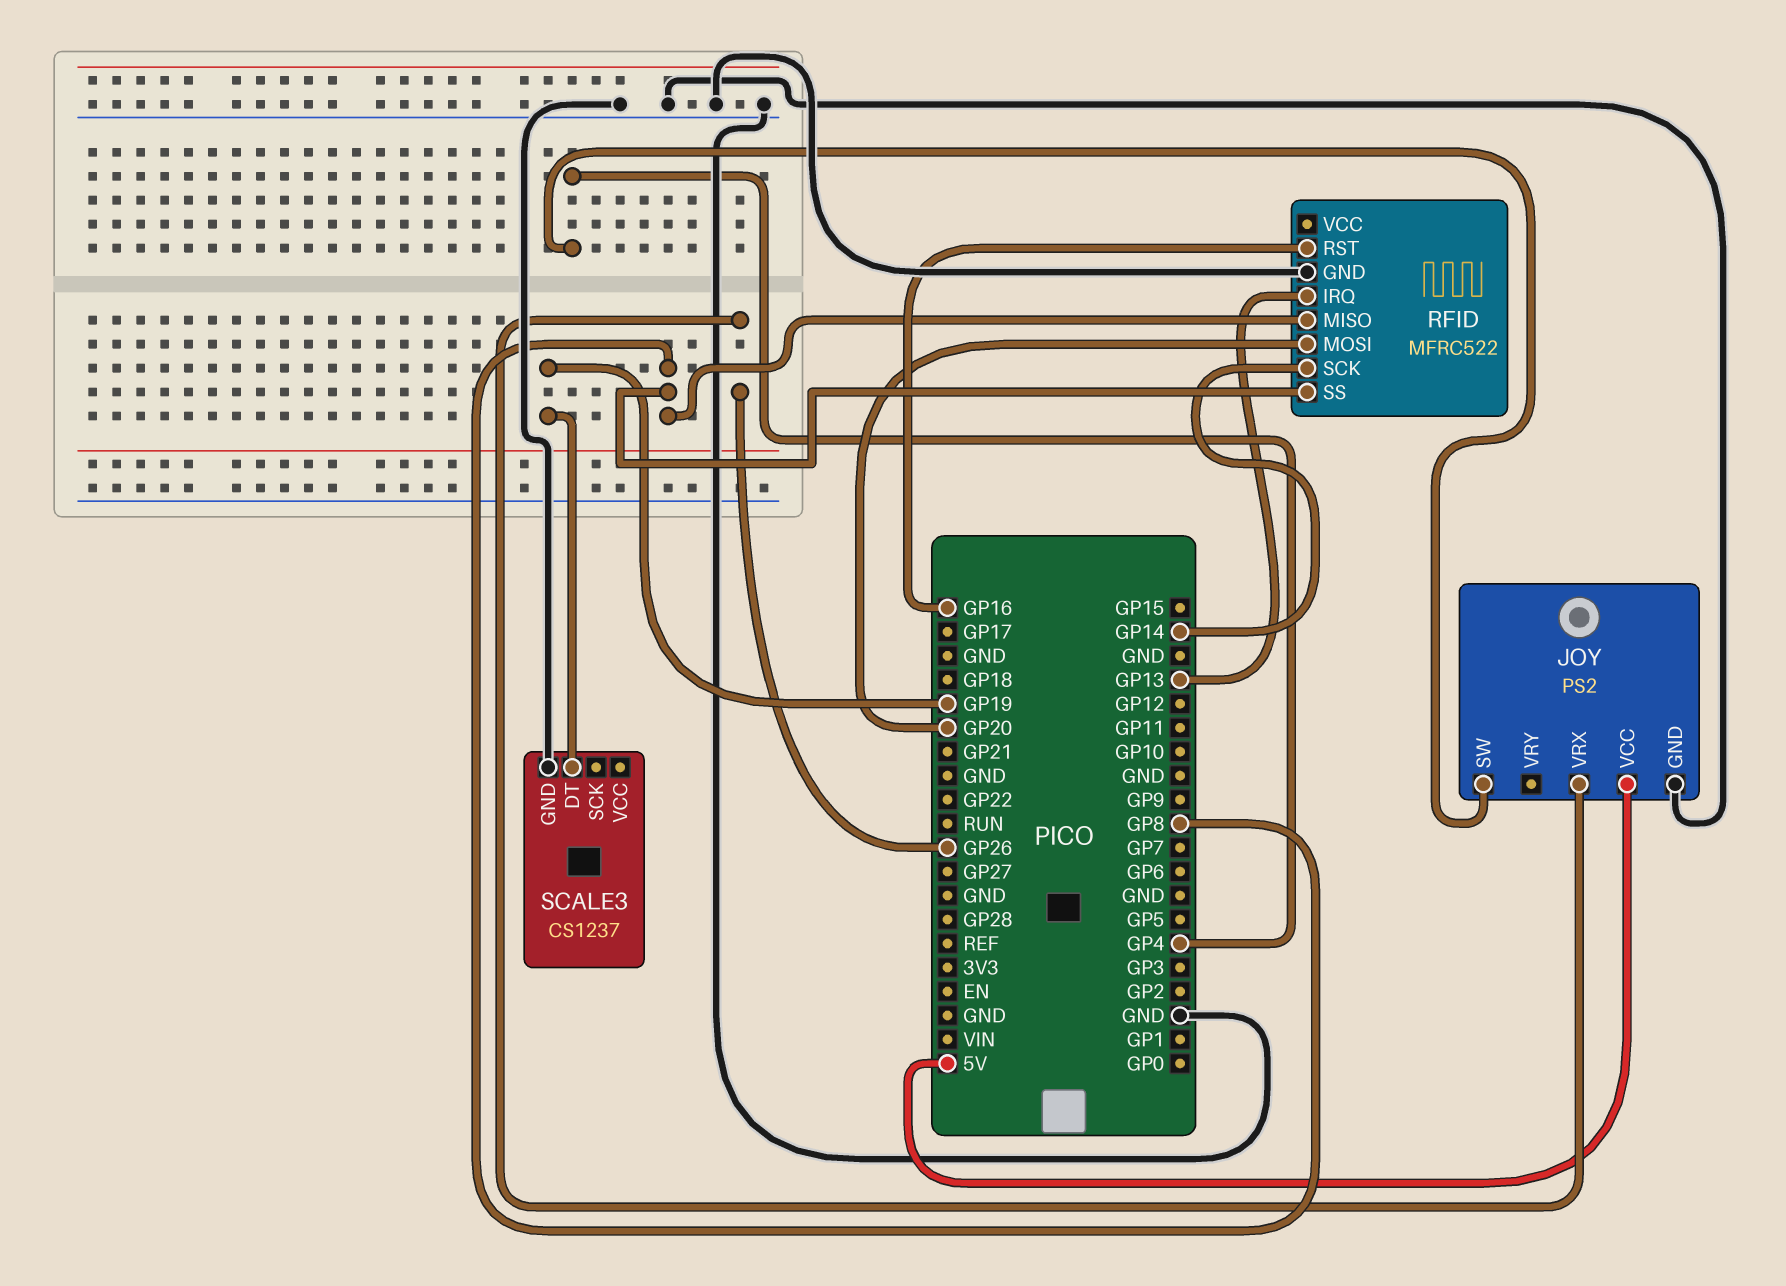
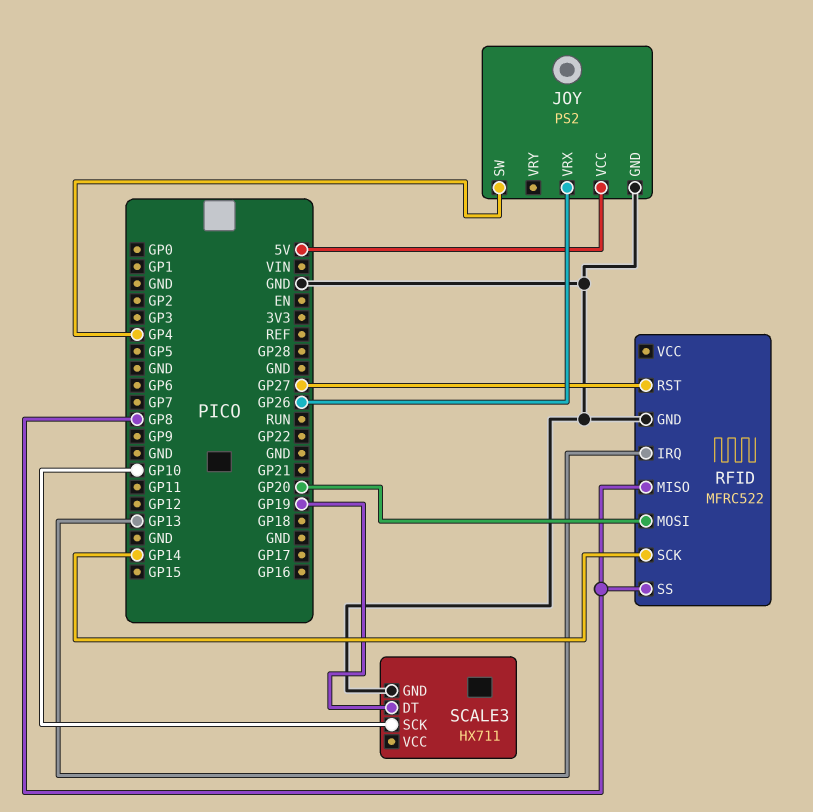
RFID pin RST: GP16 -> GP27
SCALE3: CS1237 -> HX711
SCALE3 pin SCK: none -> GP10

